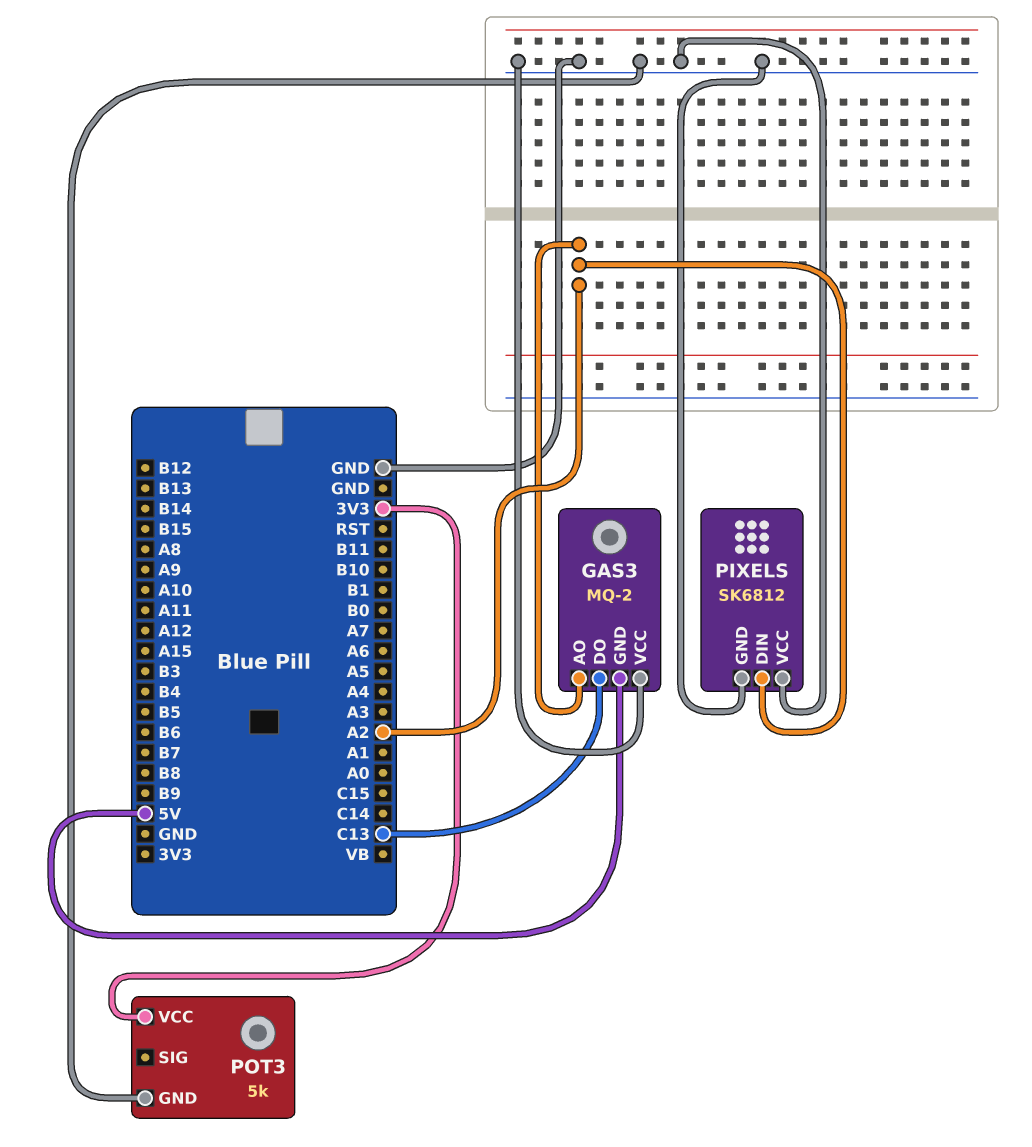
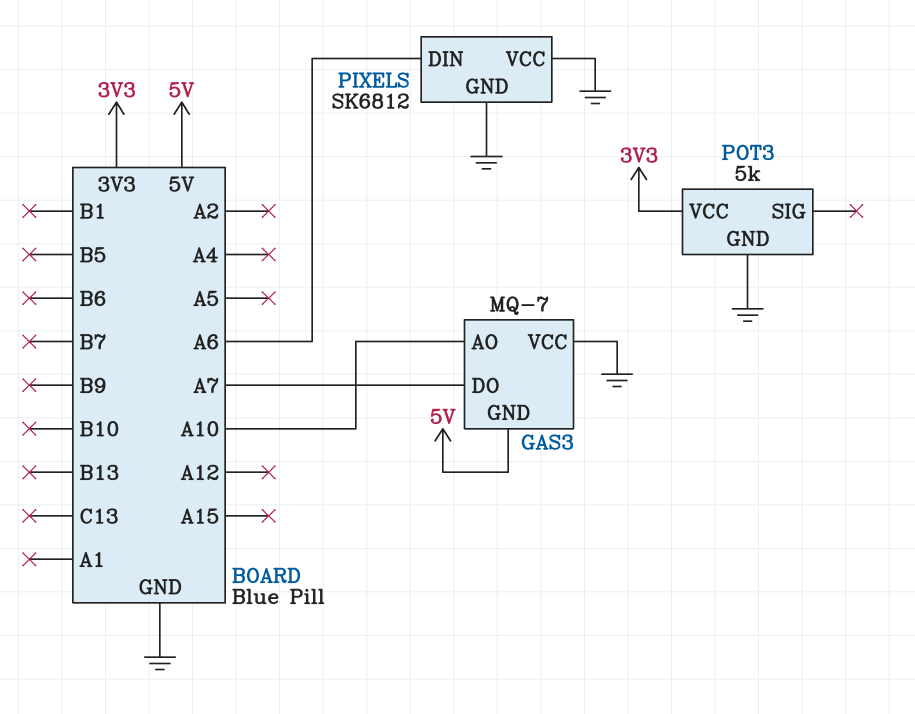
GAS3: MQ-2 -> MQ-7
GAS3 pin AO: A2 -> A10
GAS3 pin DO: C13 -> A7
PIXELS pin DIN: A2 -> A6

